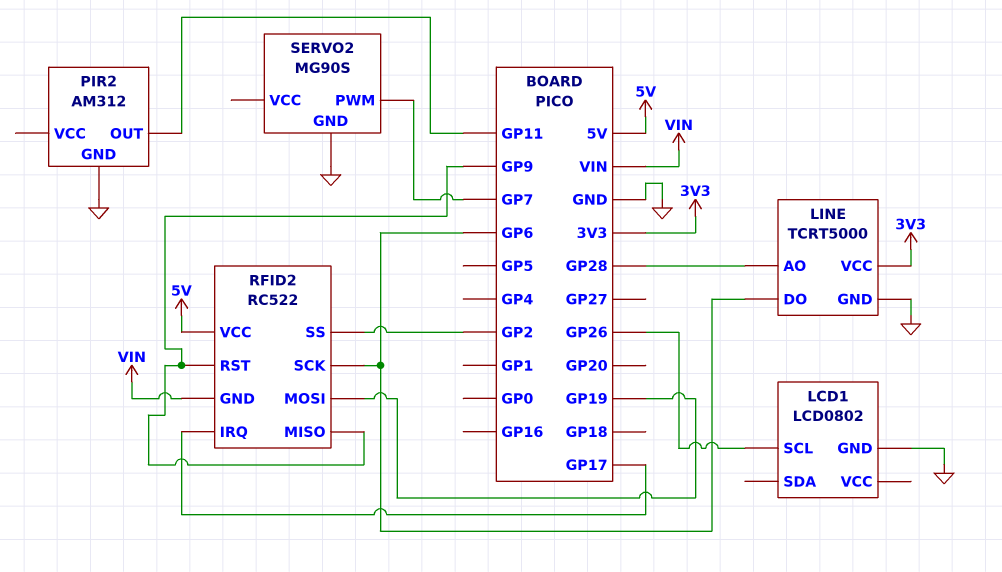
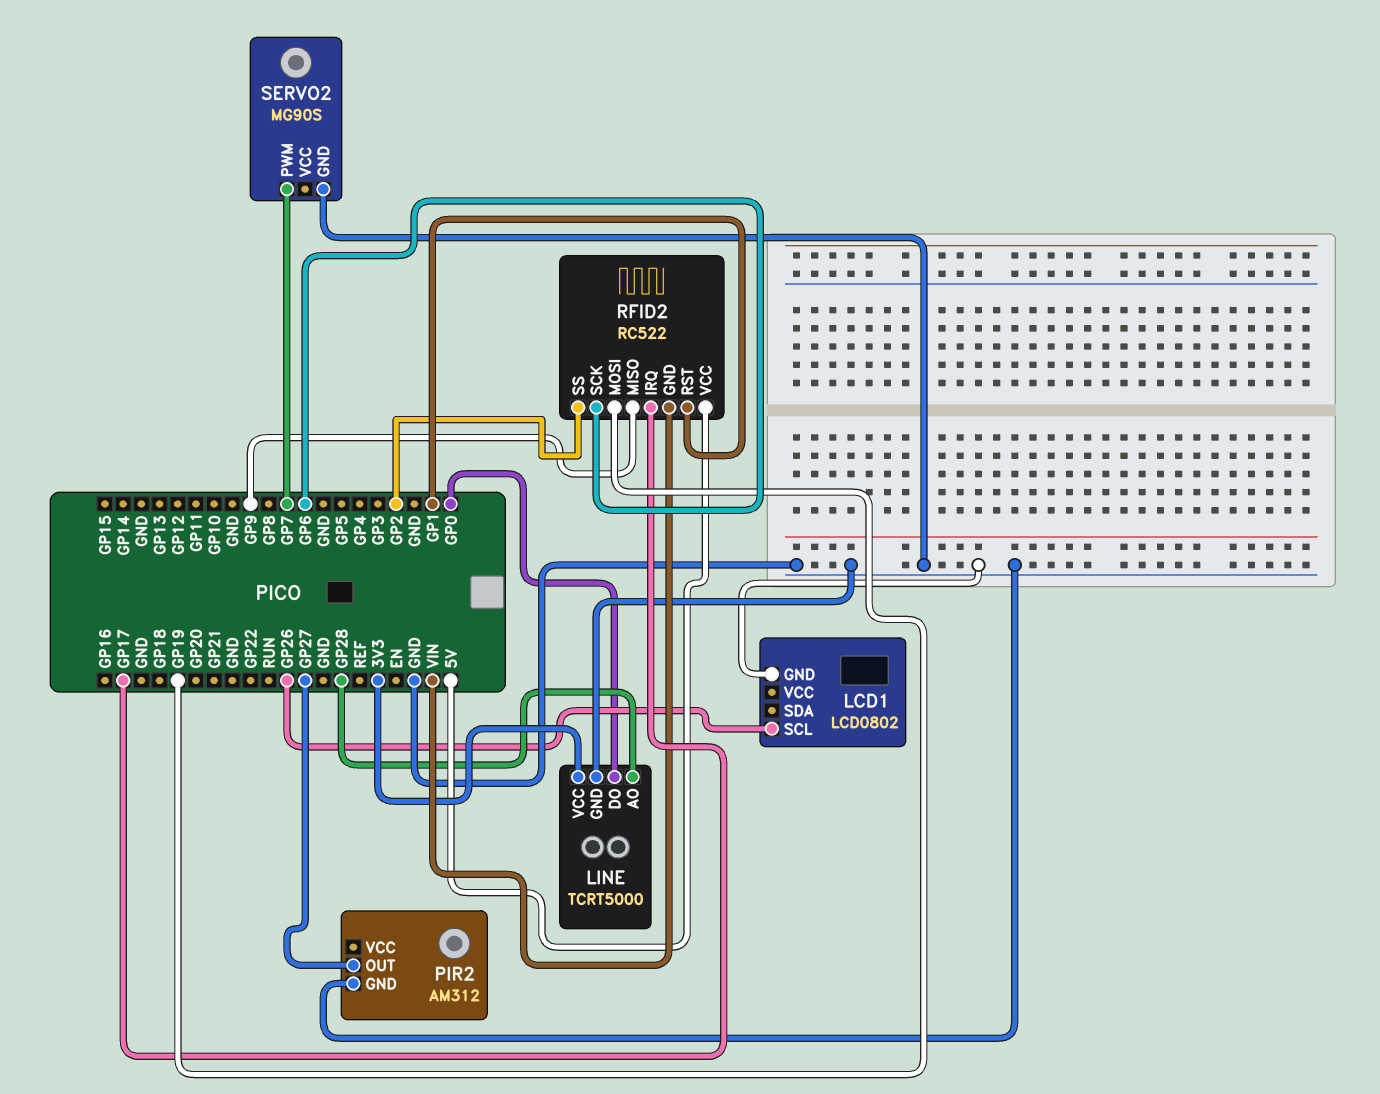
LINE pin DO: GP6 -> GP0
PIR2 pin OUT: GP11 -> GP27
RFID2 pin RST: GP9 -> GP1

